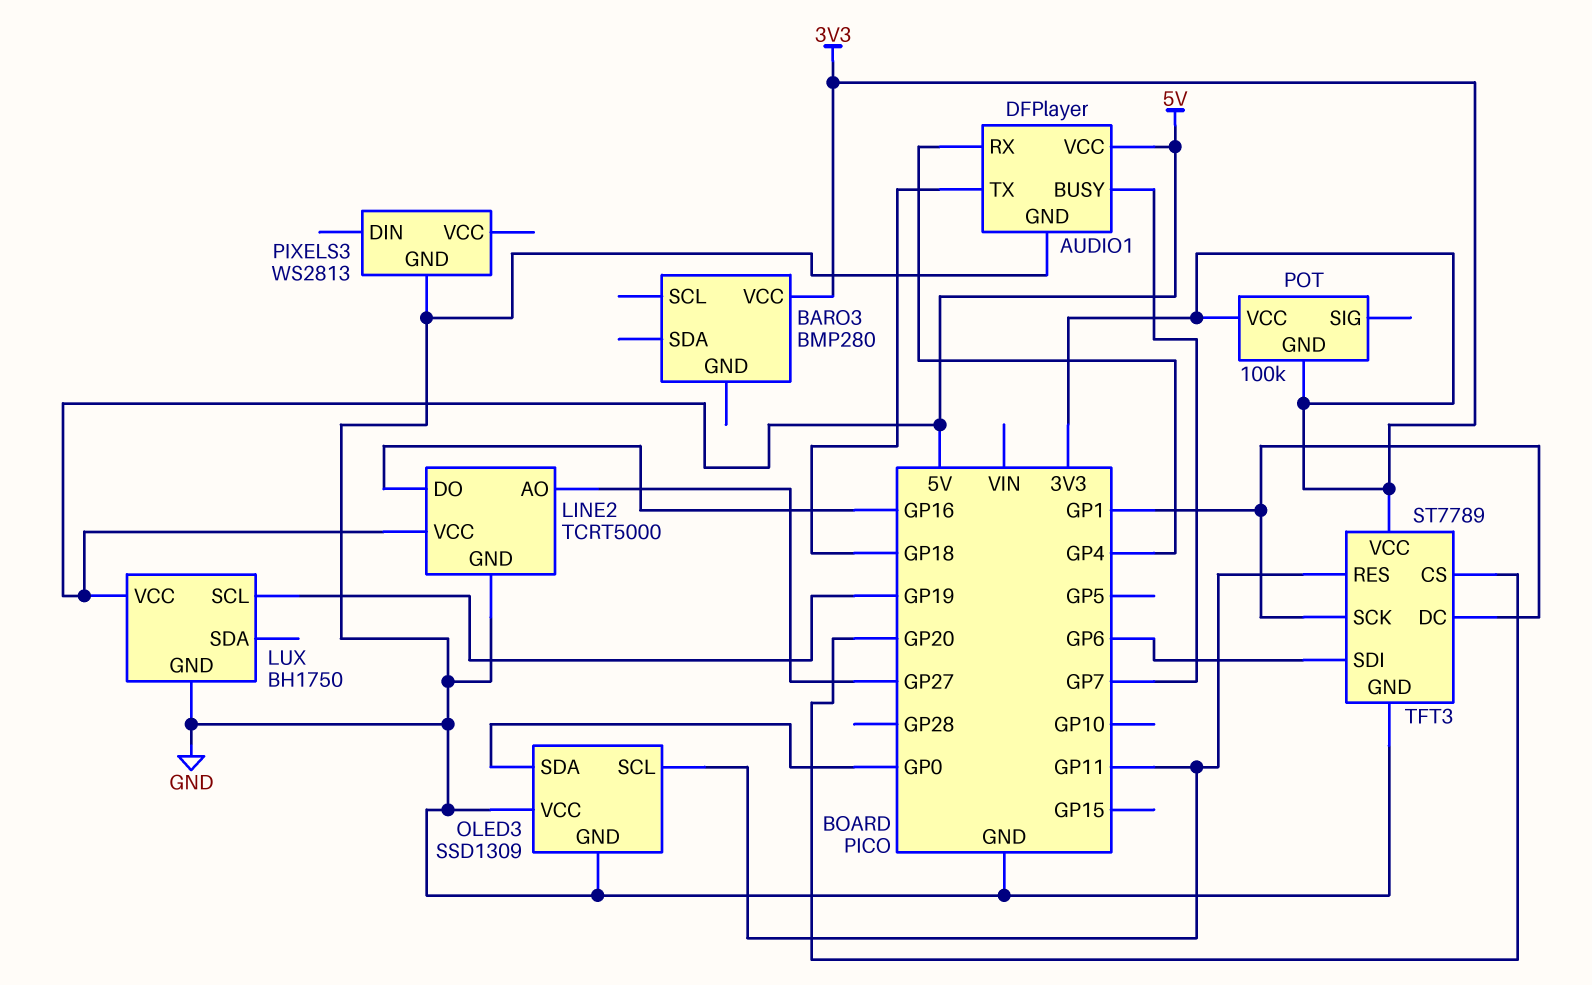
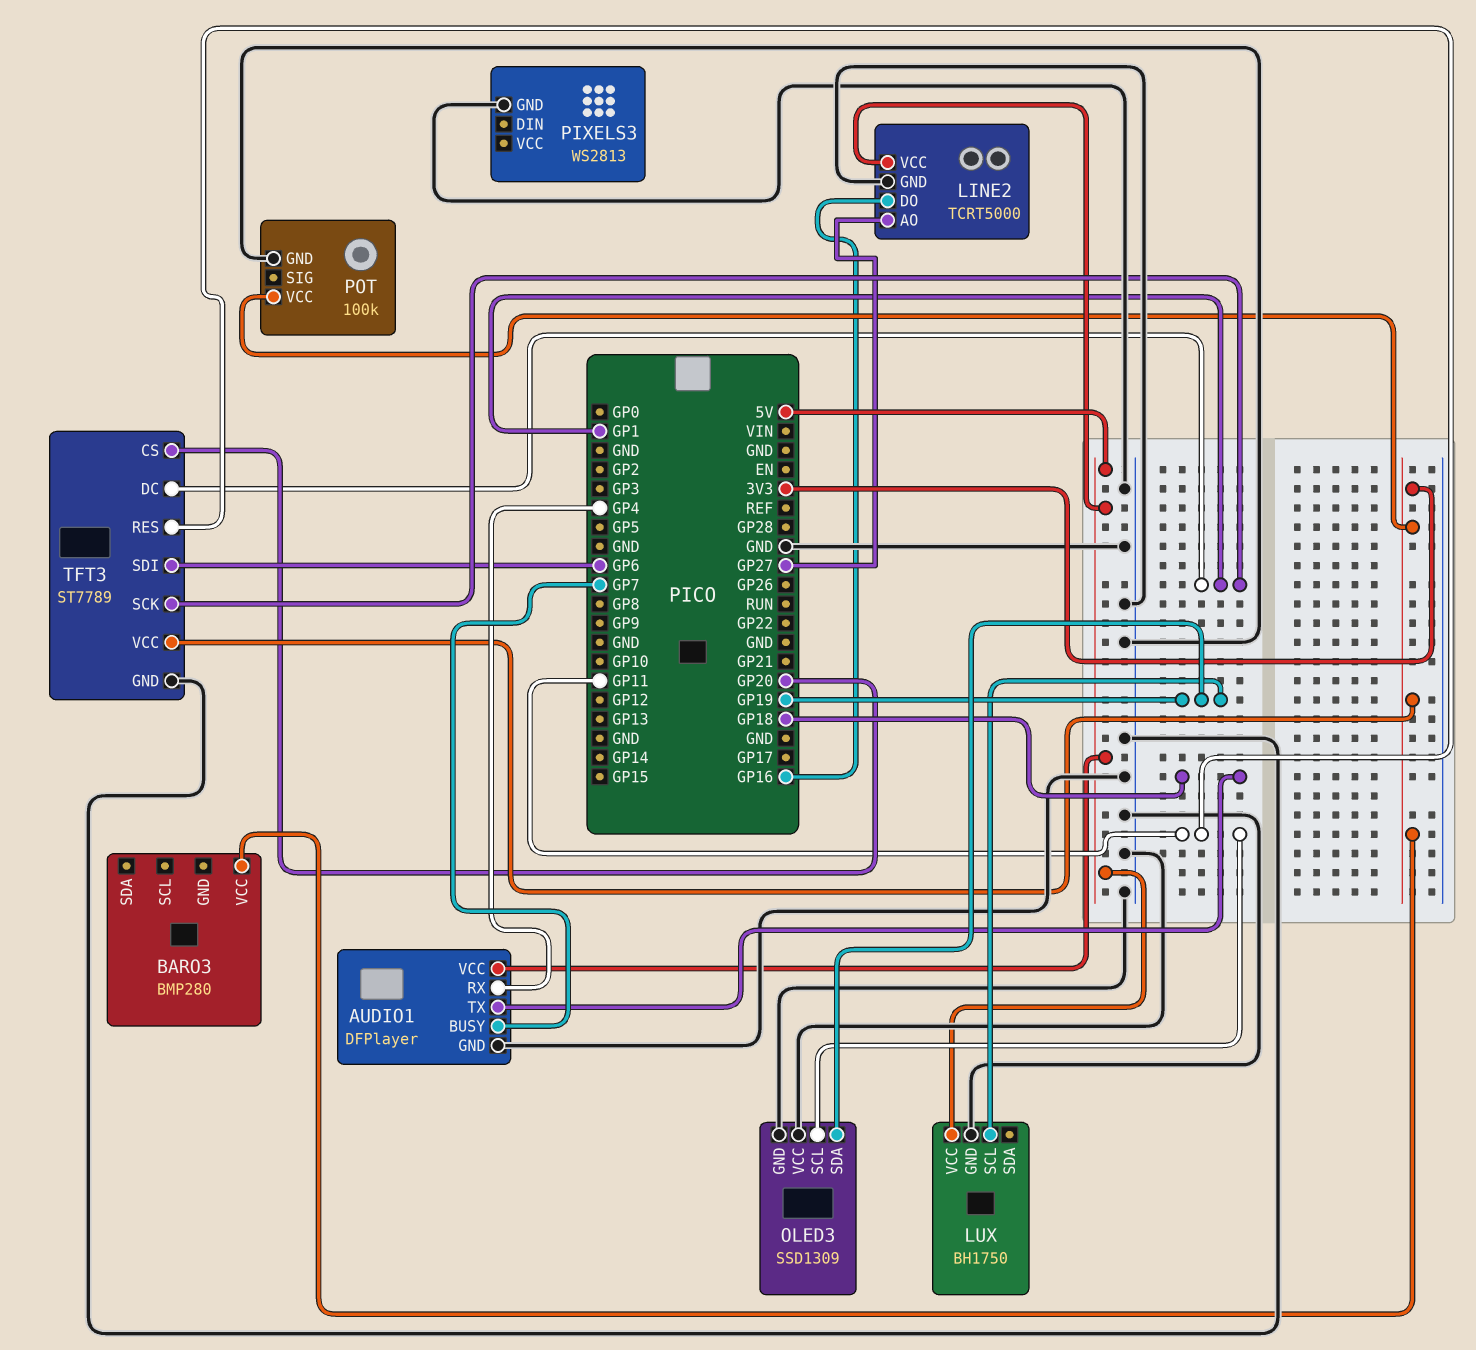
OLED3 pin SDA: GP0 -> GP19
POT pin GND: 3V3 -> GND

